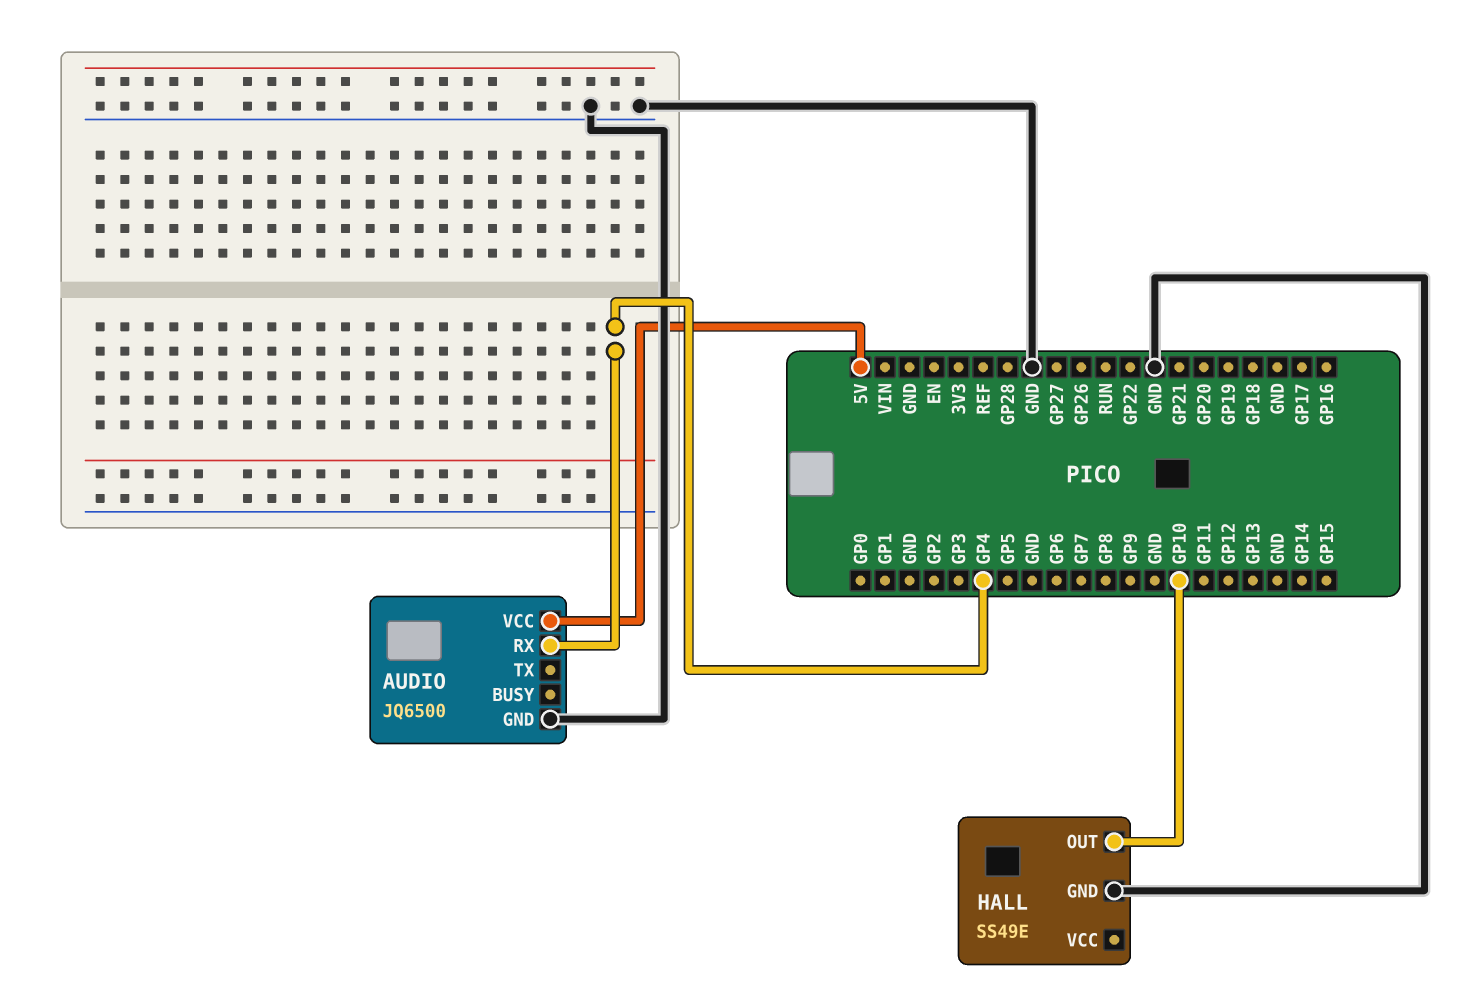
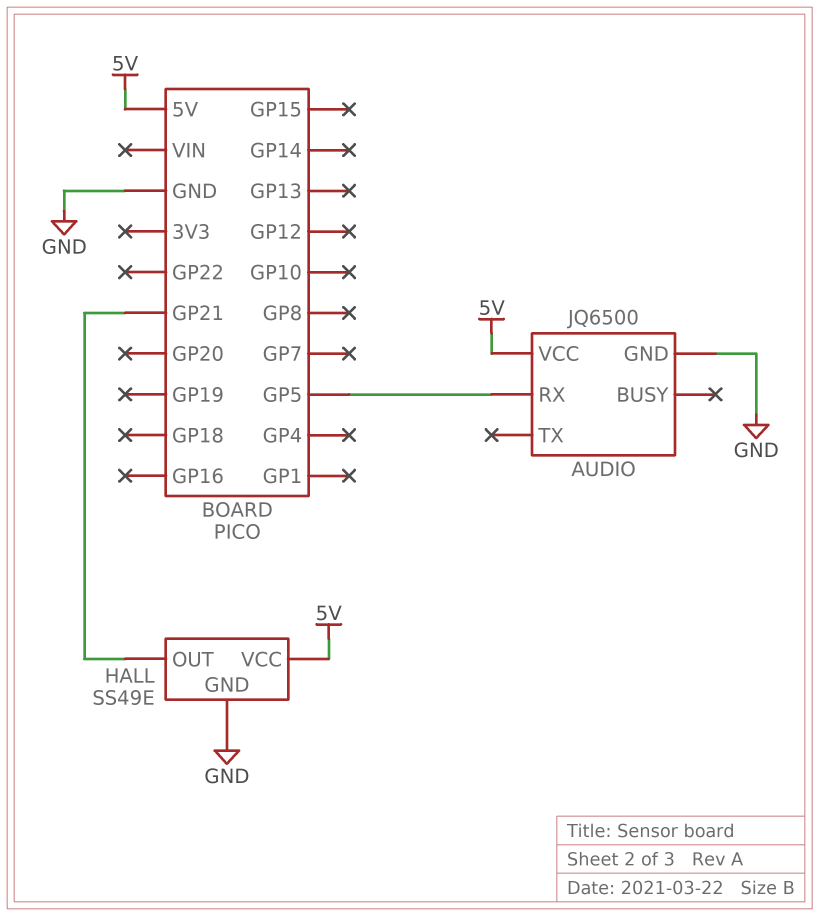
AUDIO pin RX: GP4 -> GP5
HALL pin OUT: GP10 -> GP21
HALL pin VCC: none -> 5V

